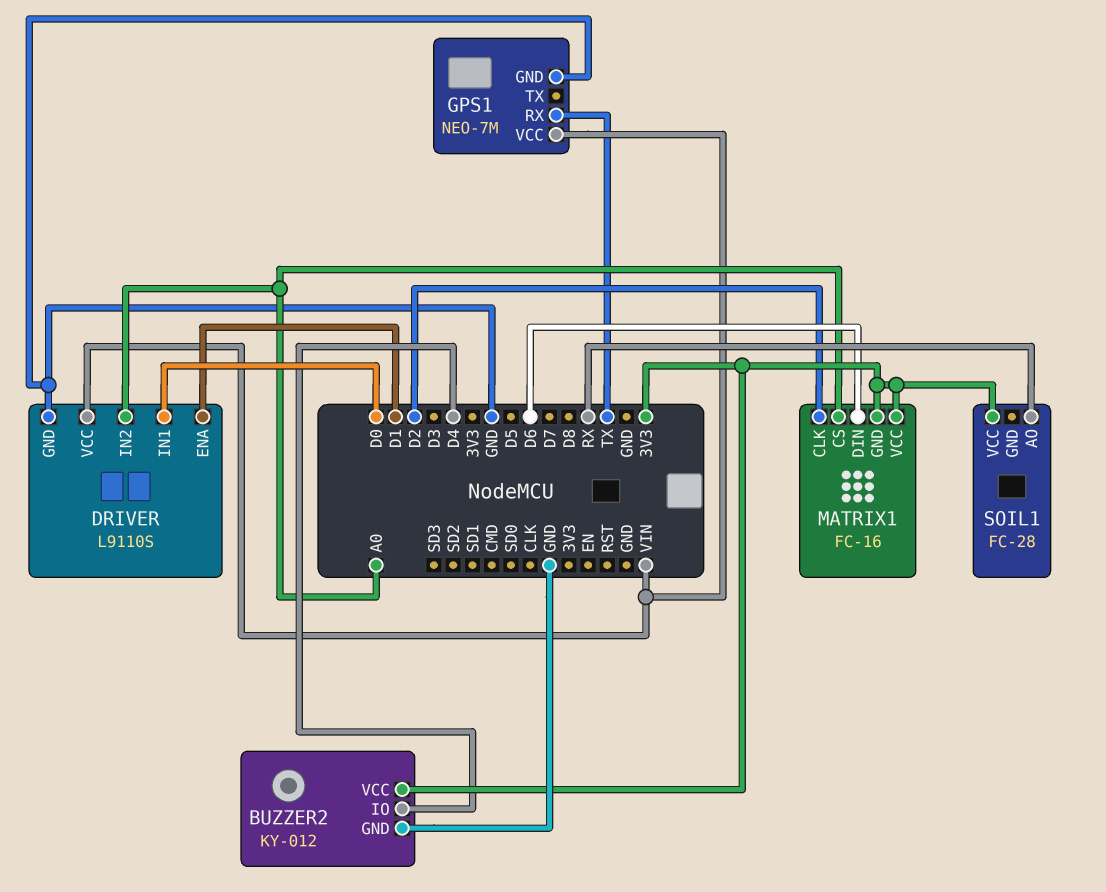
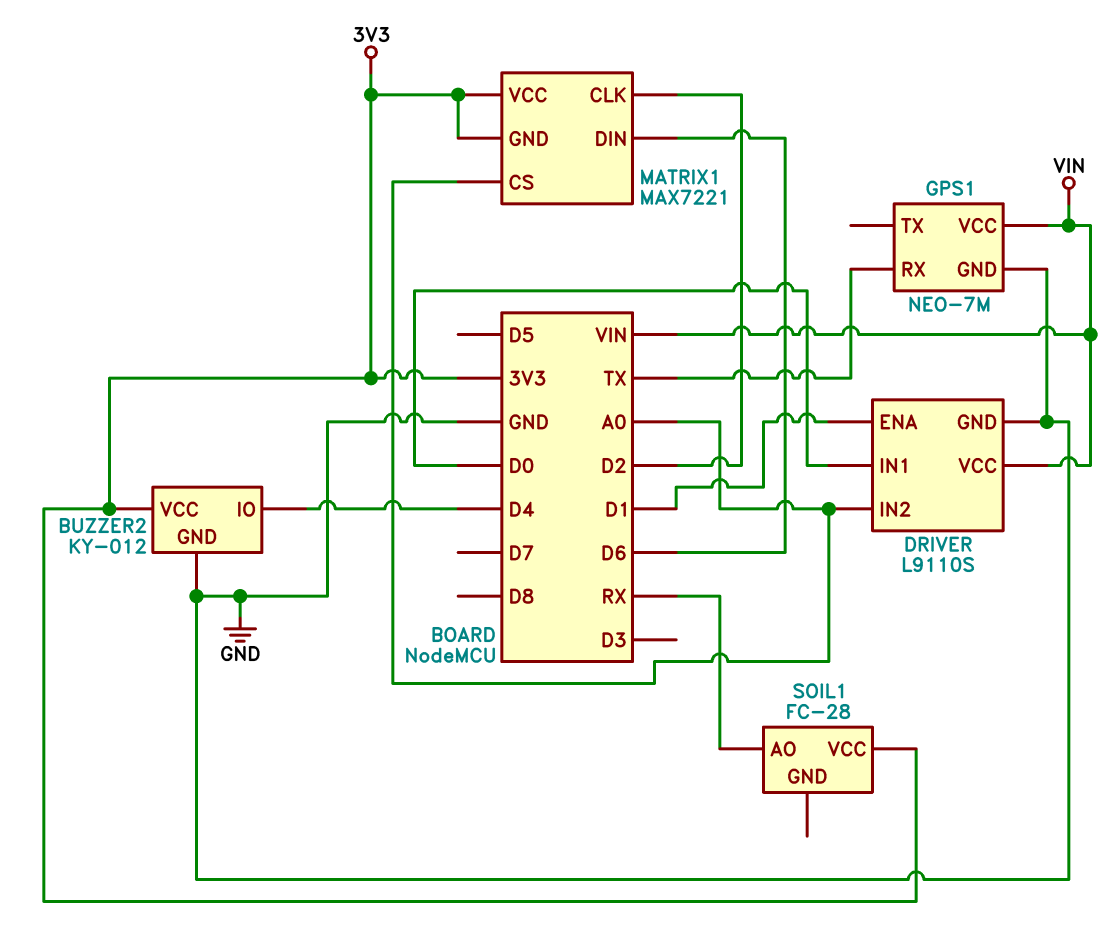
MATRIX1: FC-16 -> MAX7221

